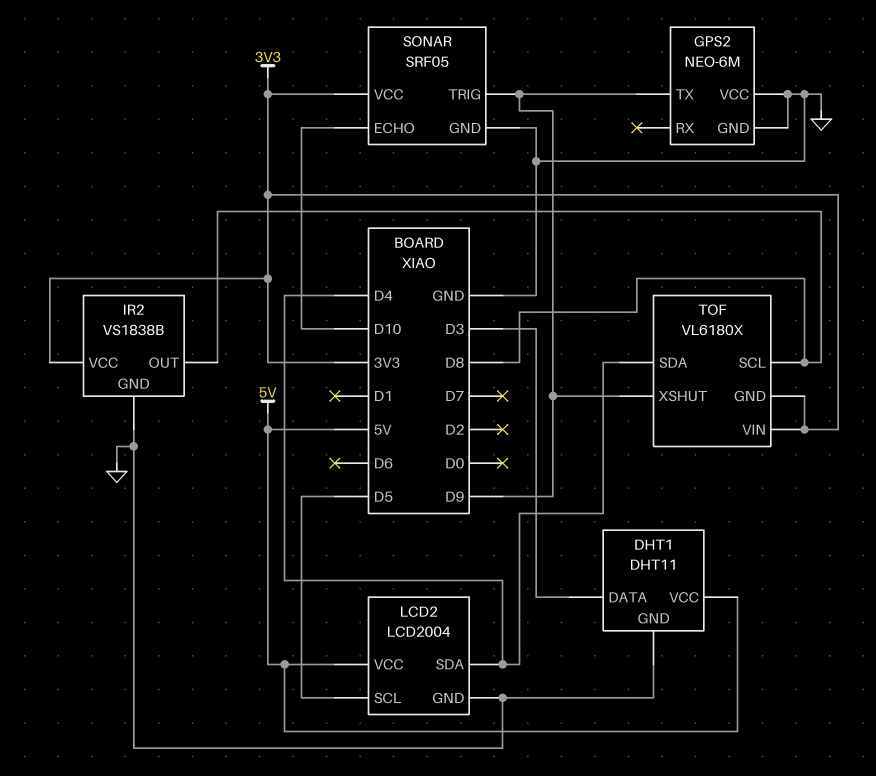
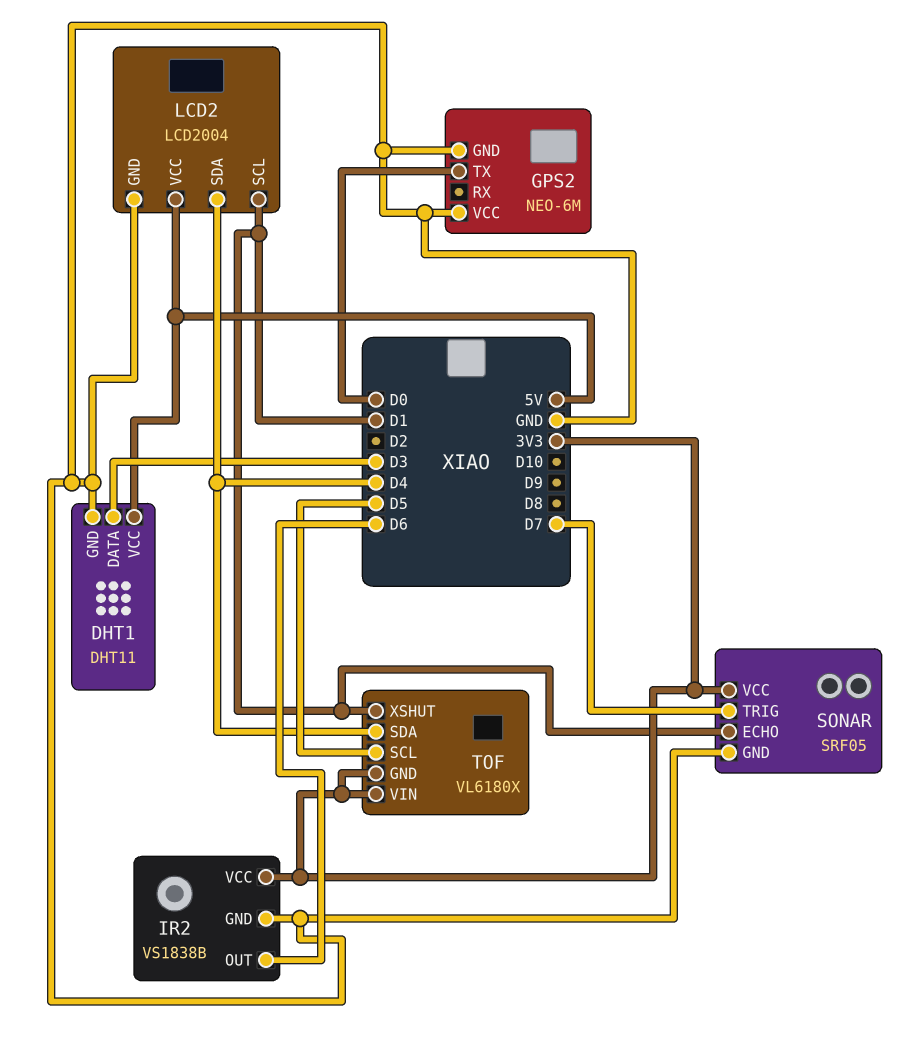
GPS2 pin TX: D9 -> D0
IR2 pin OUT: D8 -> D6
LCD2 pin SCL: D5 -> D1
SONAR pin ECHO: D10 -> D1
SONAR pin TRIG: D9 -> D7
TOF pin SCL: D8 -> D5
TOF pin XSHUT: D9 -> D1

